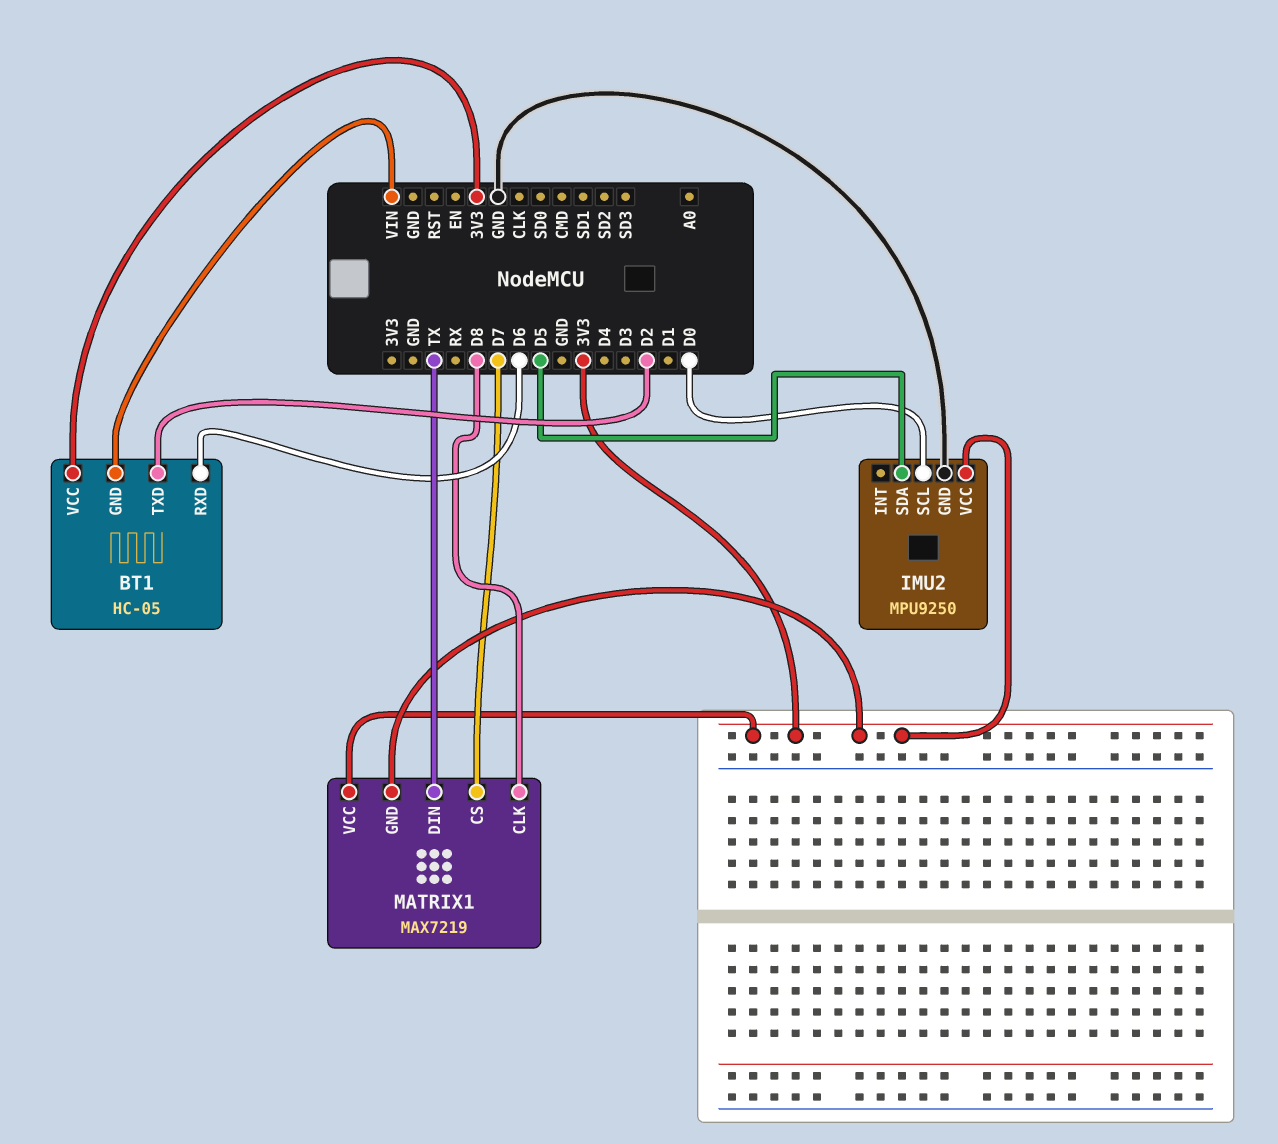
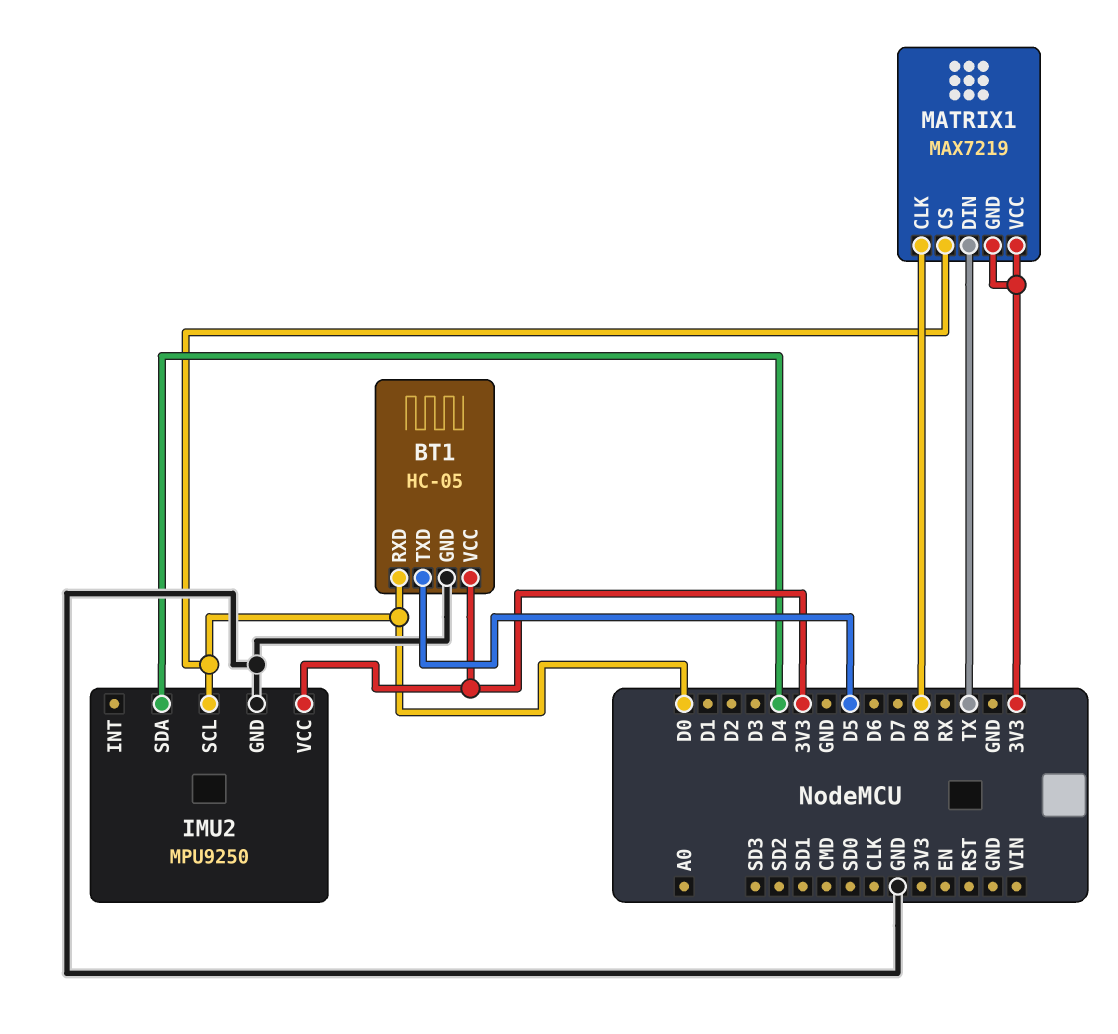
BT1 pin GND: VIN -> GND
BT1 pin RXD: D6 -> D0
BT1 pin TXD: D2 -> D5
IMU2 pin SDA: D5 -> D4
MATRIX1 pin CS: D7 -> D0

